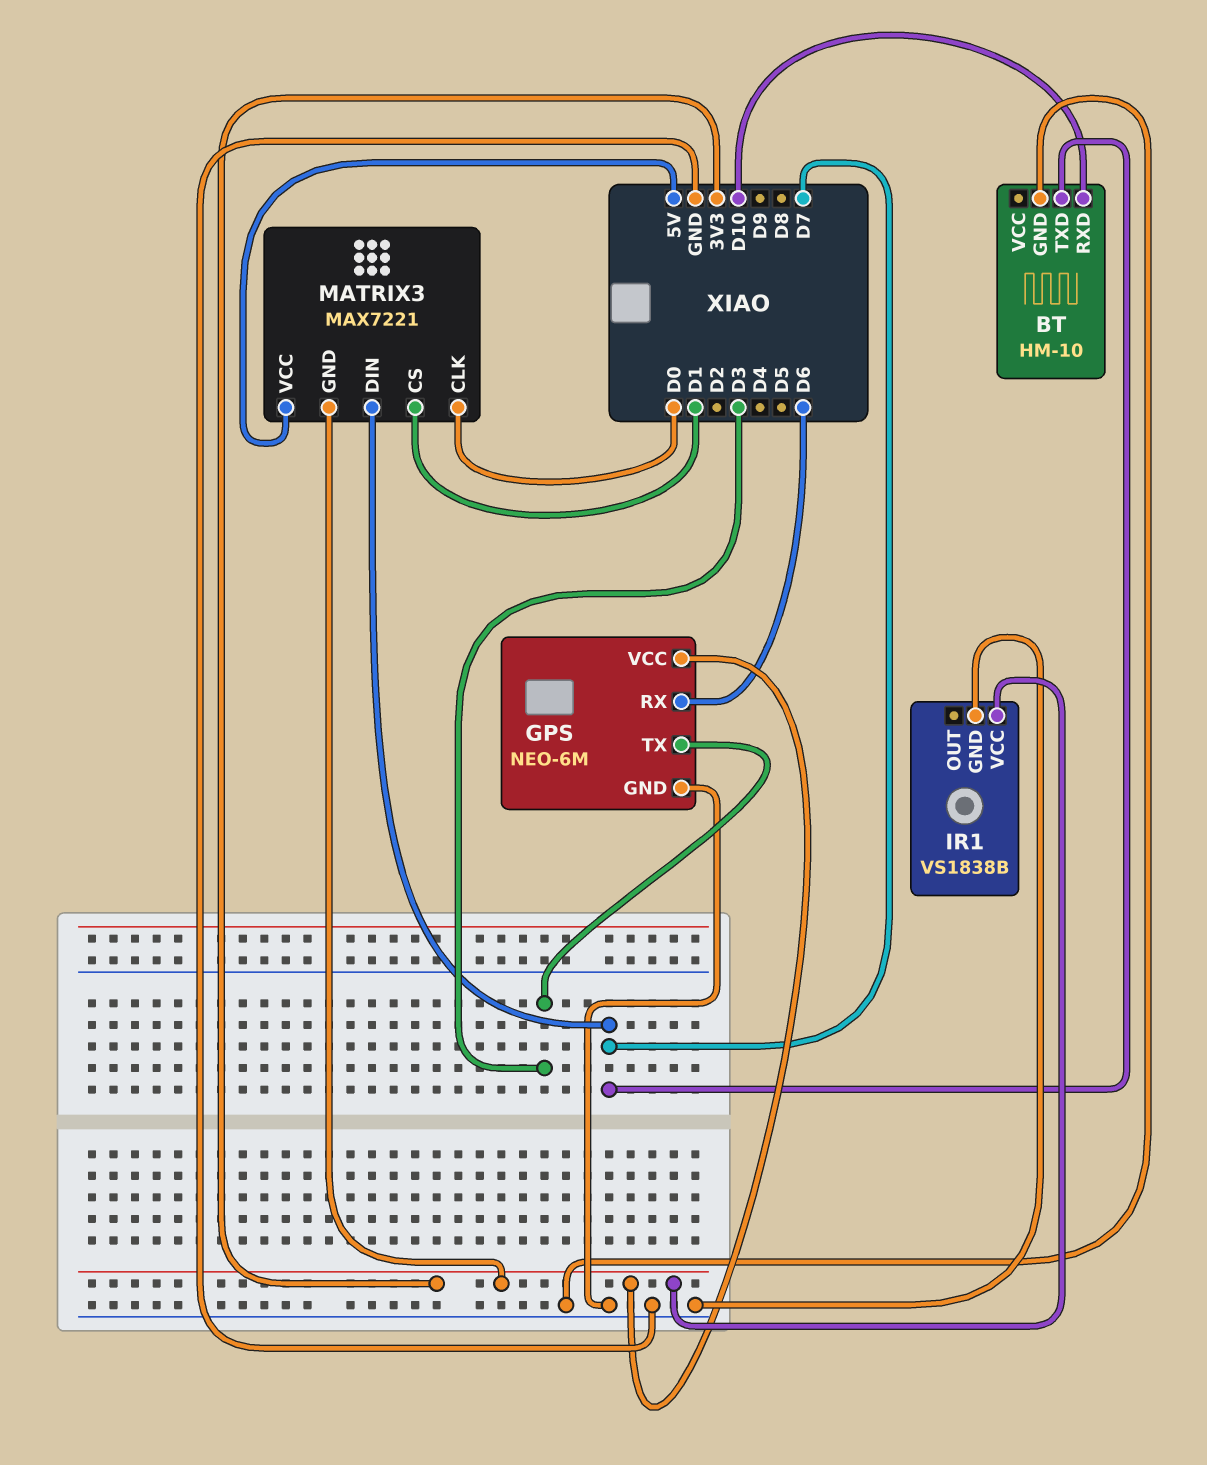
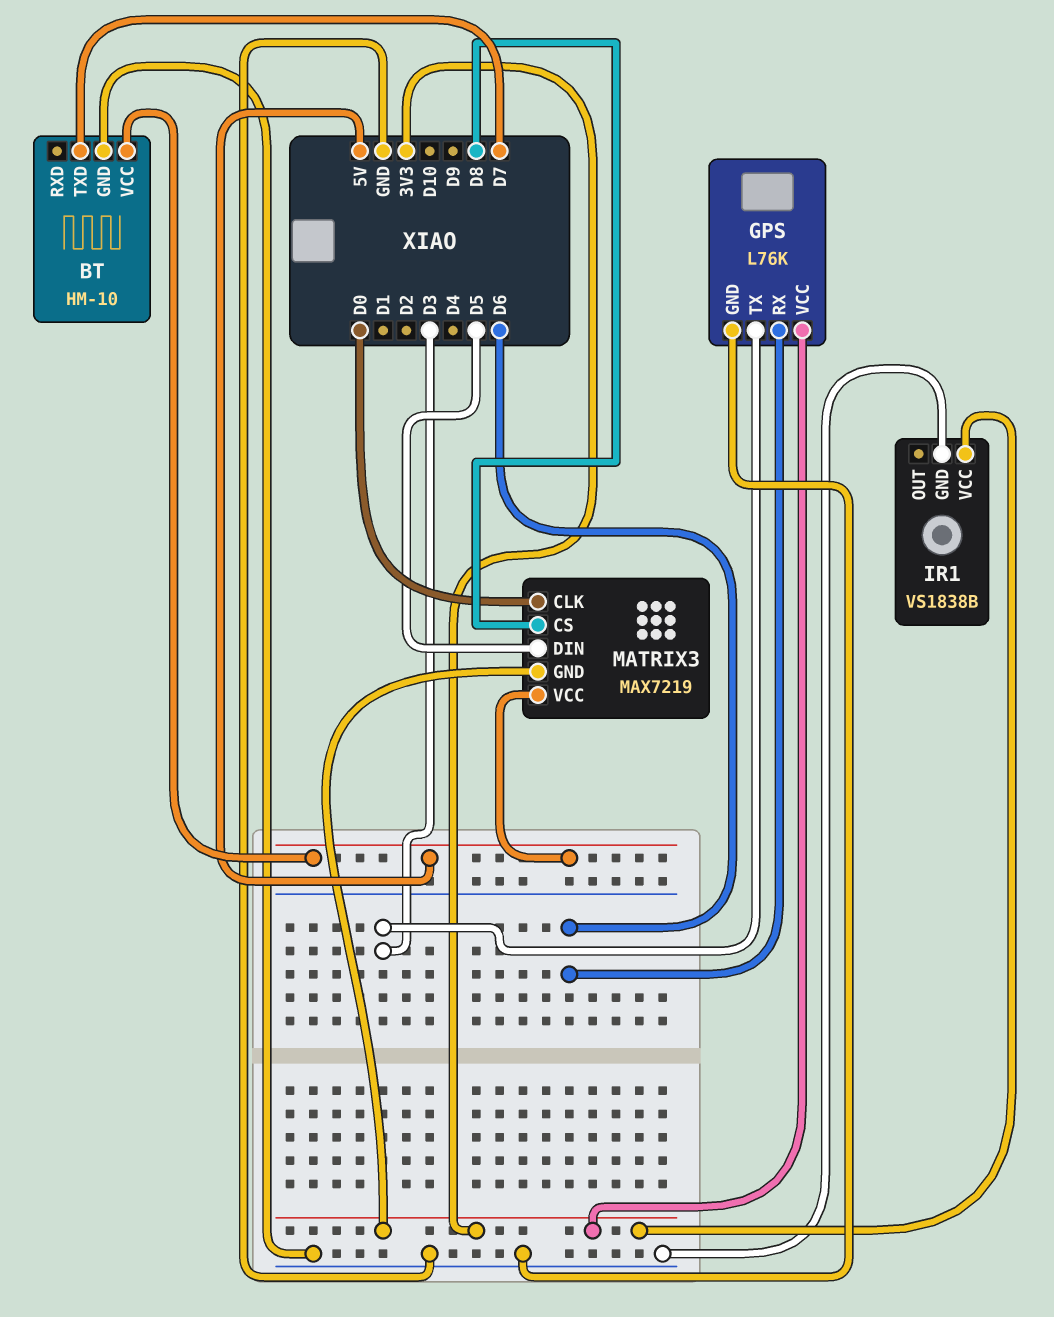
BT pin RXD: D10 -> none
BT pin VCC: none -> 5V
GPS: NEO-6M -> L76K
MATRIX3: MAX7221 -> MAX7219
MATRIX3 pin CS: D1 -> D8
MATRIX3 pin DIN: D7 -> D5

